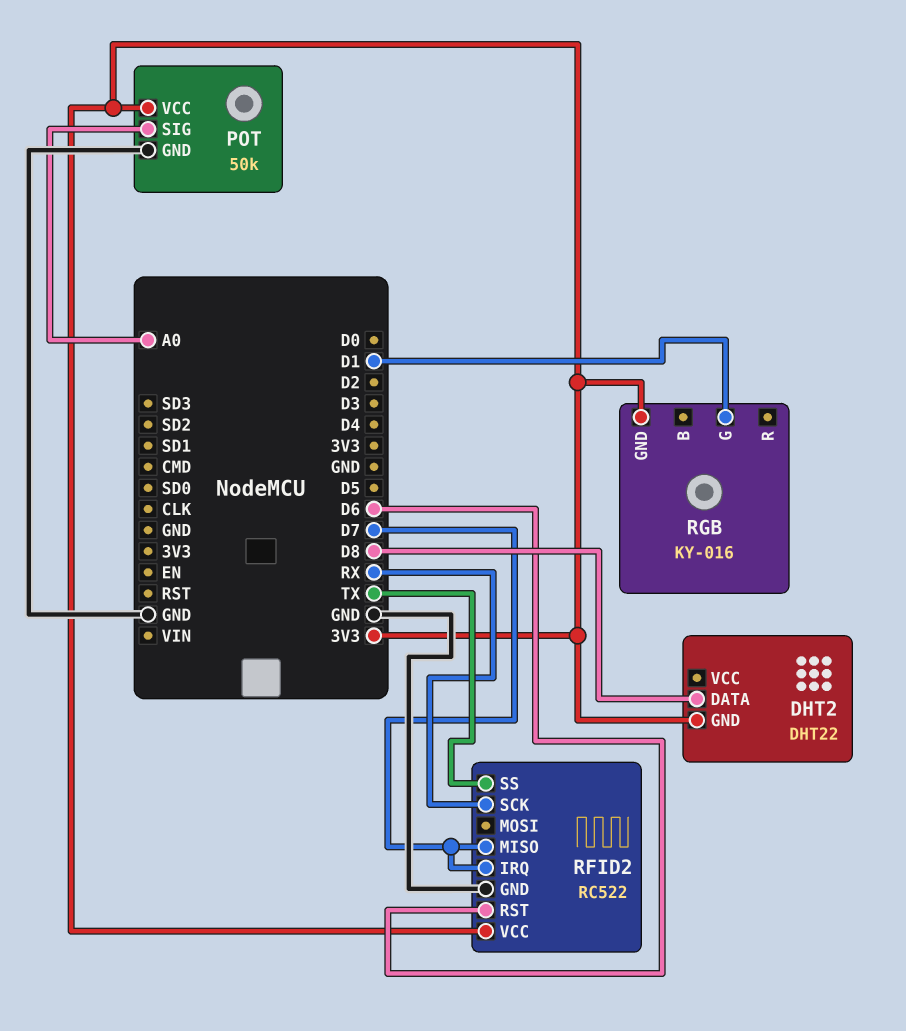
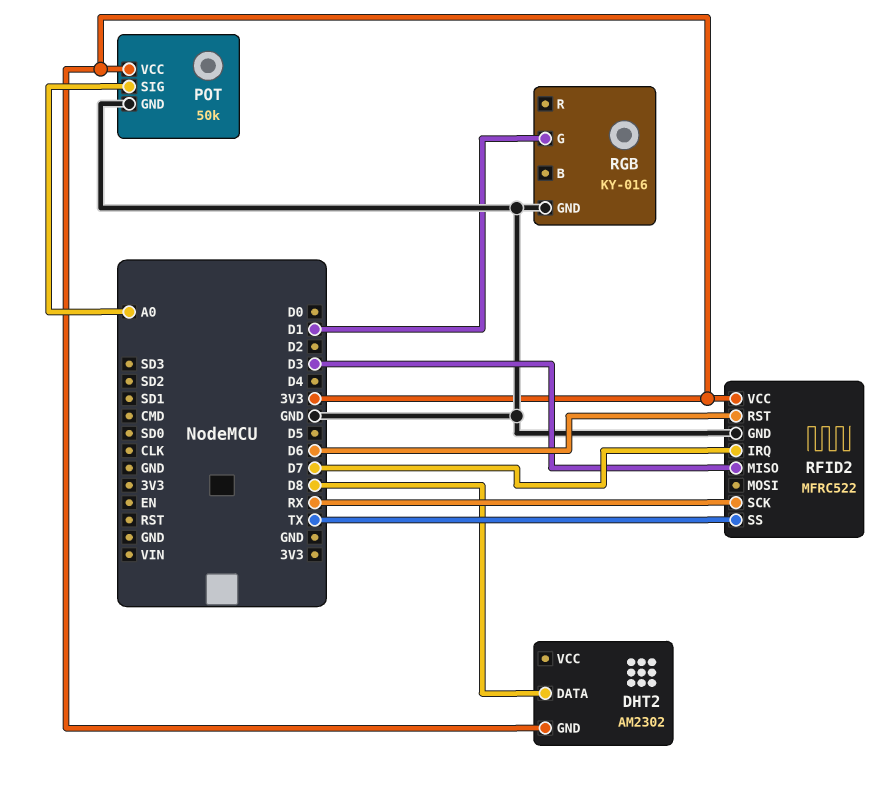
DHT2: DHT22 -> AM2302
RFID2: RC522 -> MFRC522
RFID2 pin MISO: D7 -> D3
RGB pin GND: 3V3 -> GND

